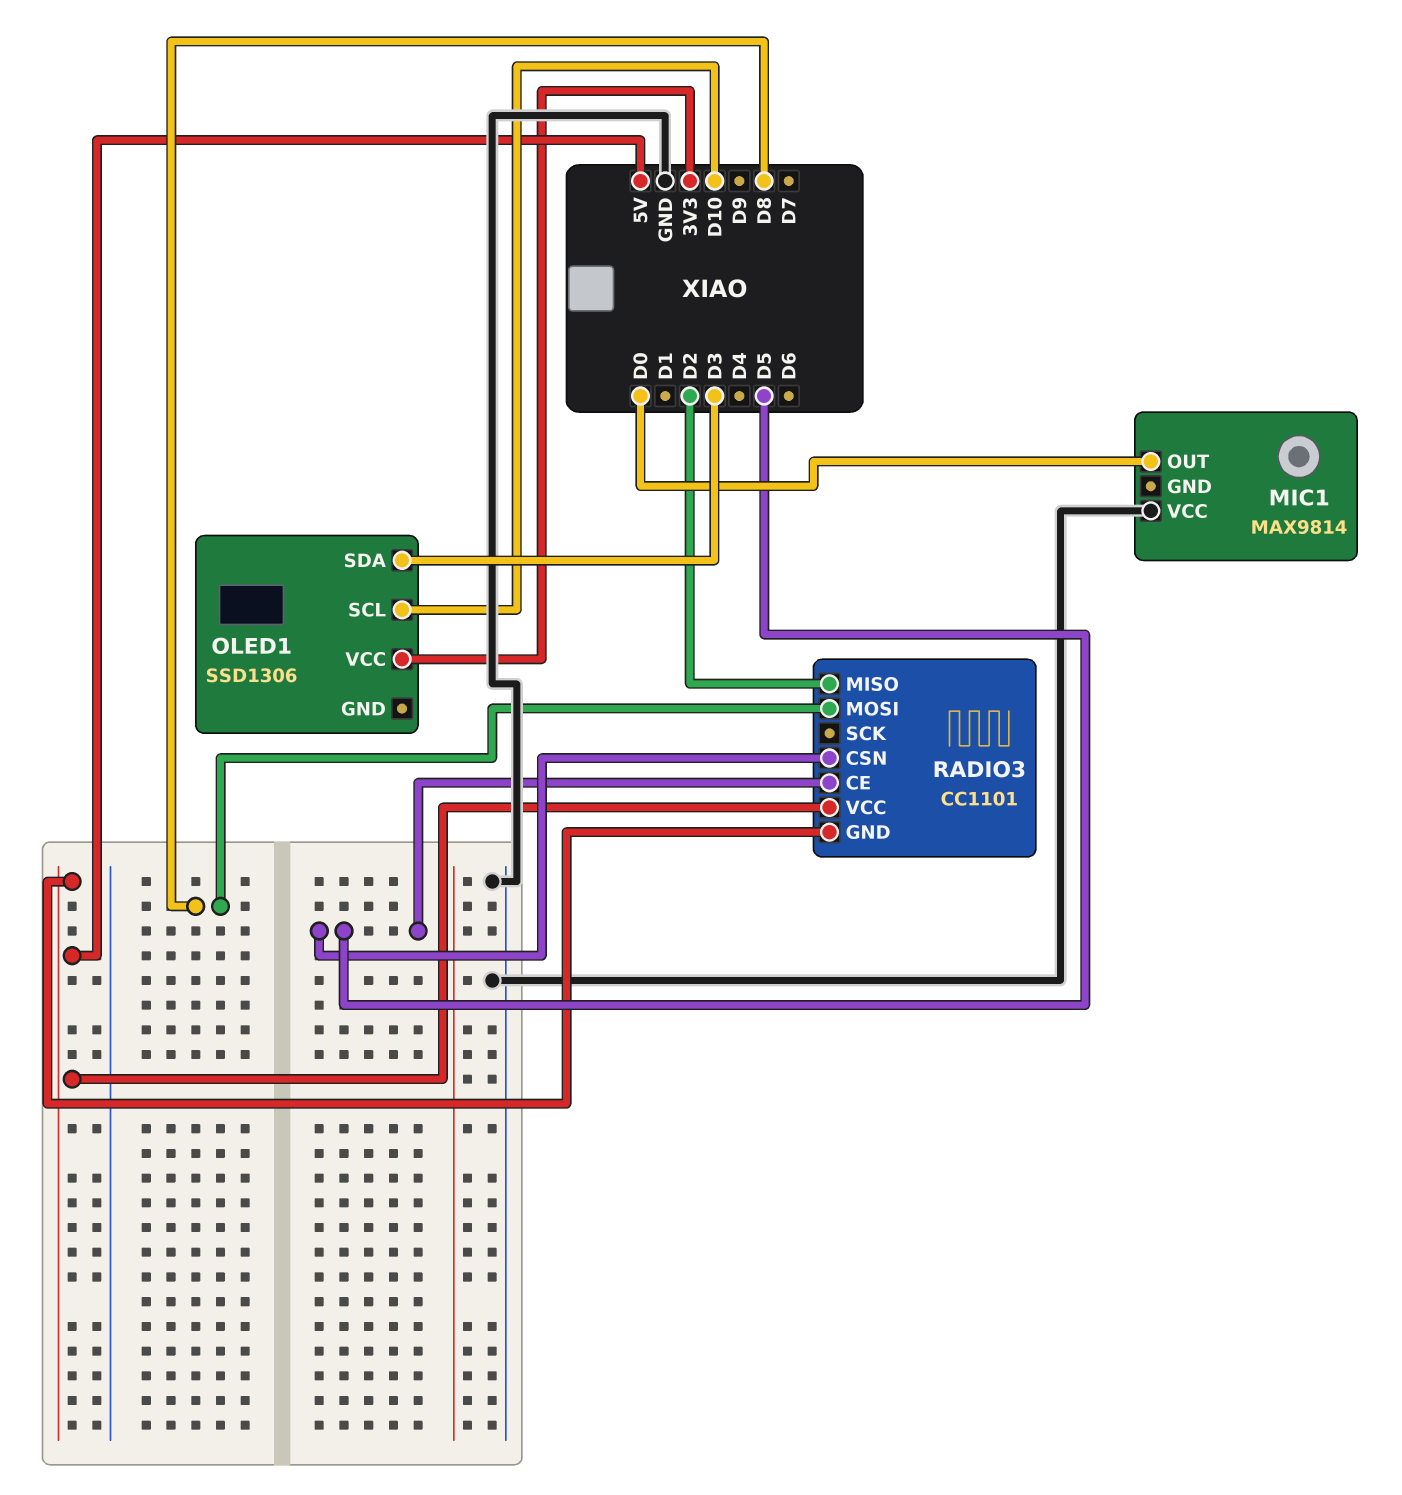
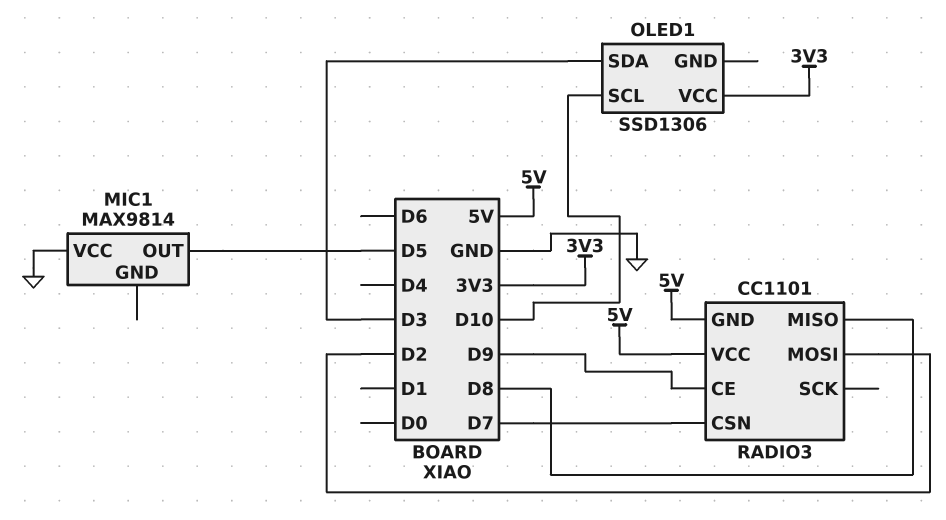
MIC1 pin OUT: D0 -> D5
RADIO3 pin CE: D5 -> D9
RADIO3 pin CSN: D5 -> D7
RADIO3 pin MISO: D2 -> D8
RADIO3 pin MOSI: D8 -> D2

